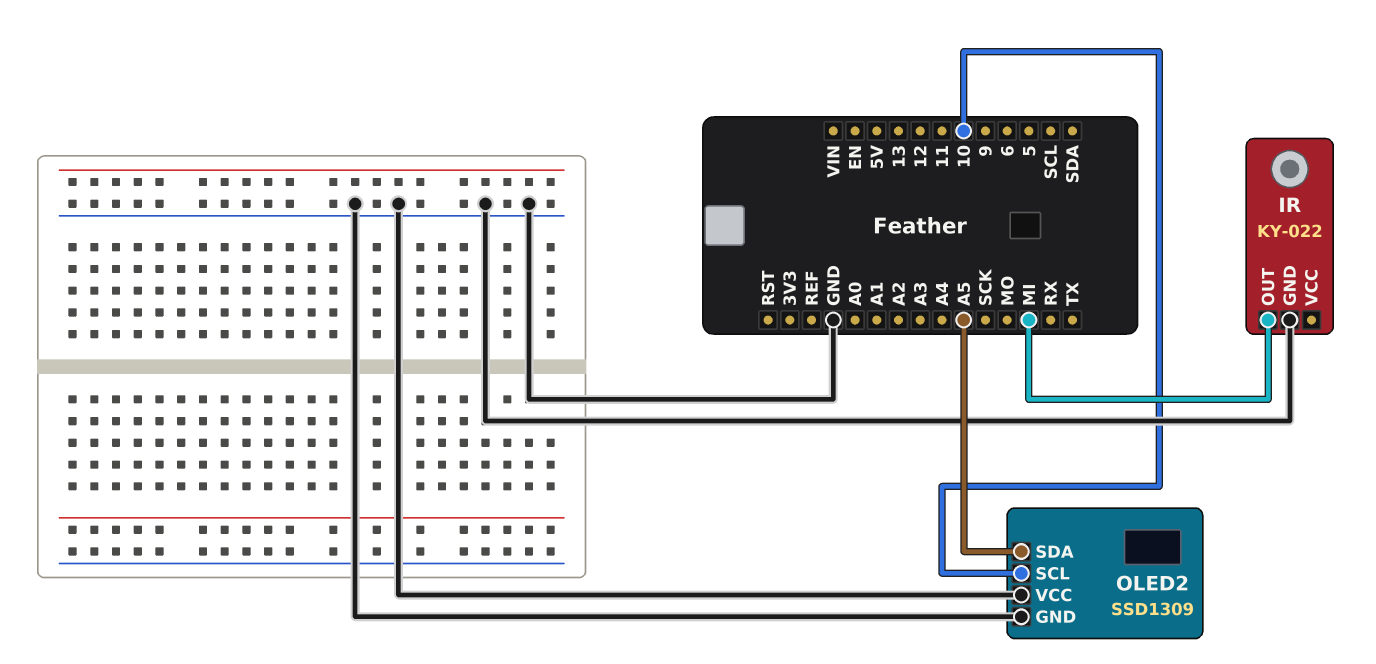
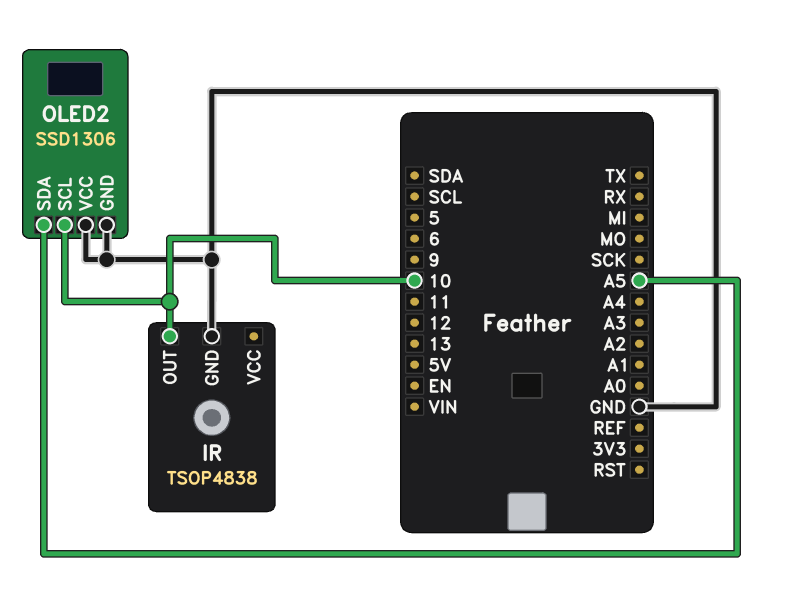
IR: KY-022 -> TSOP4838
IR pin OUT: MI -> 10
OLED2: SSD1309 -> SSD1306

